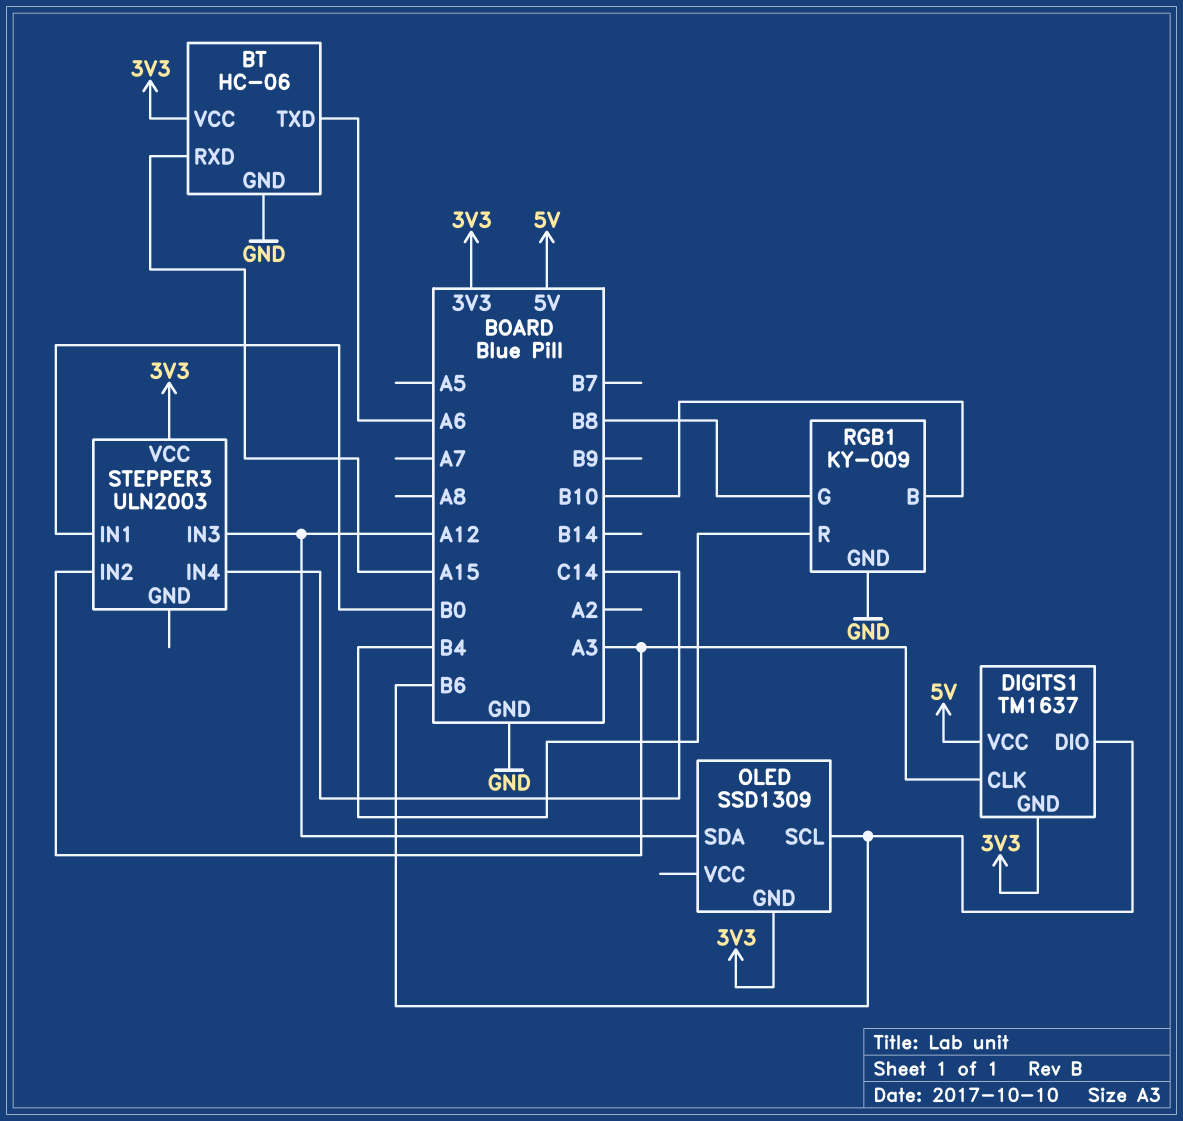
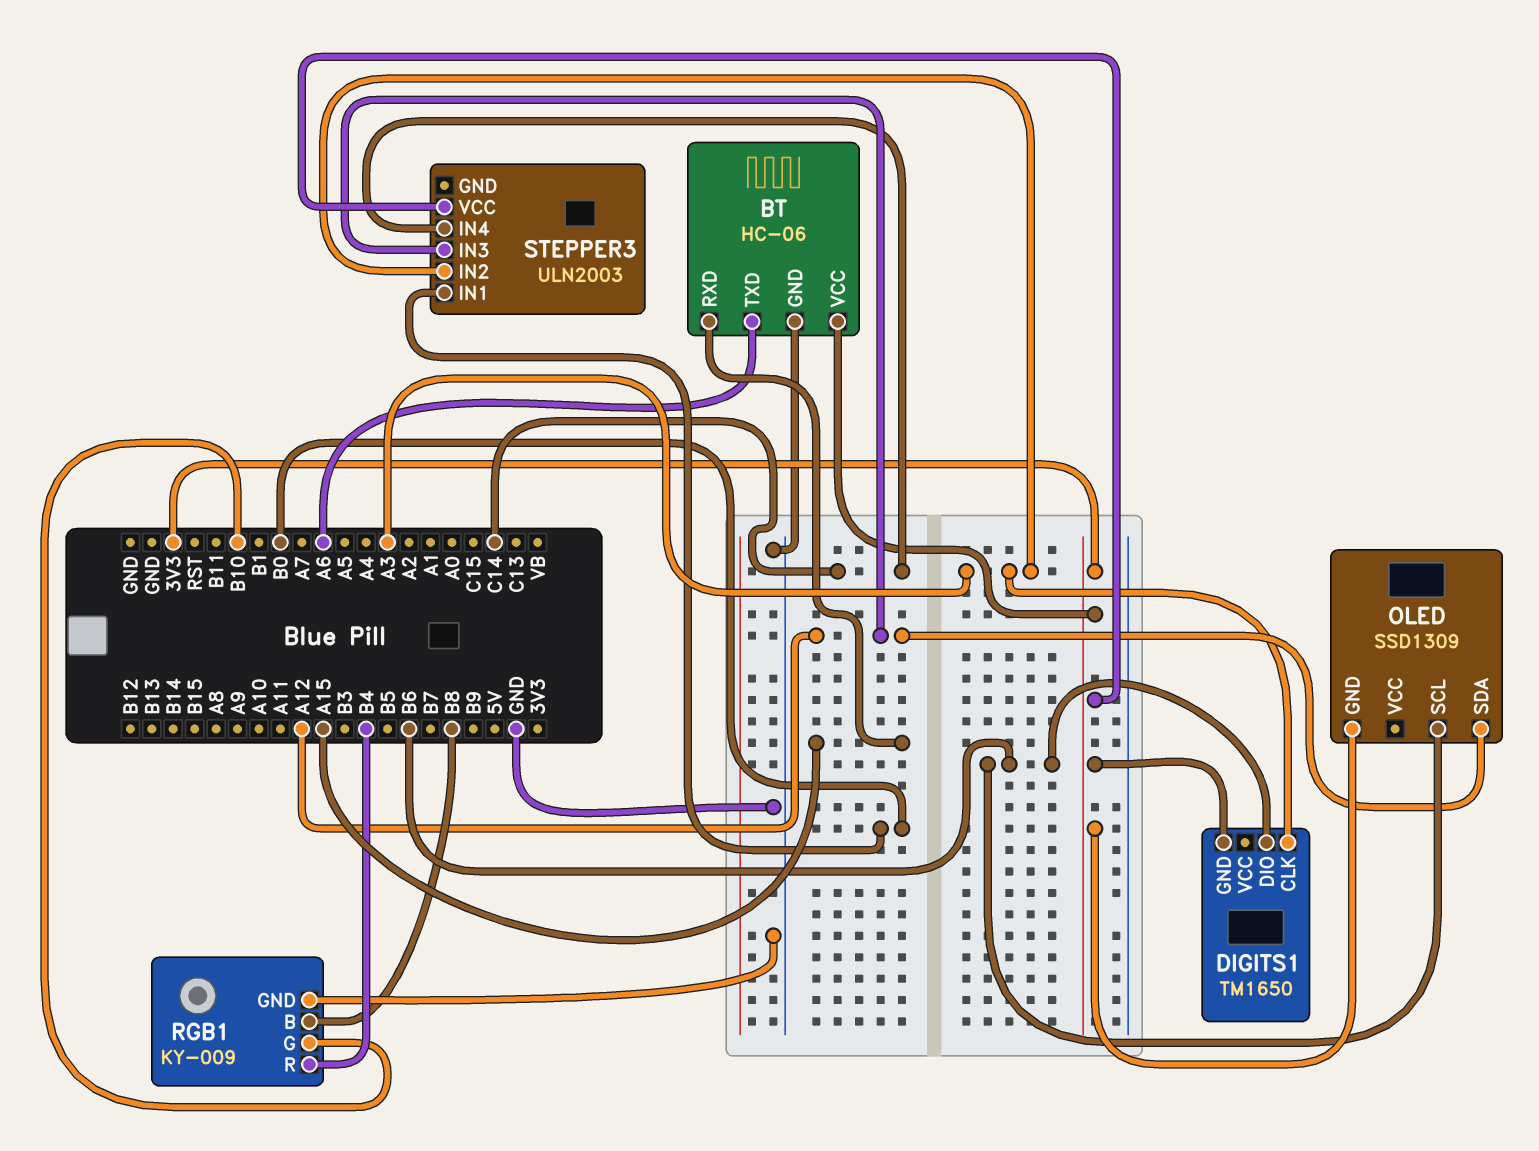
DIGITS1: TM1637 -> TM1650
DIGITS1 pin VCC: 5V -> none
RGB1 pin B: B10 -> B8
RGB1 pin G: B8 -> B10

